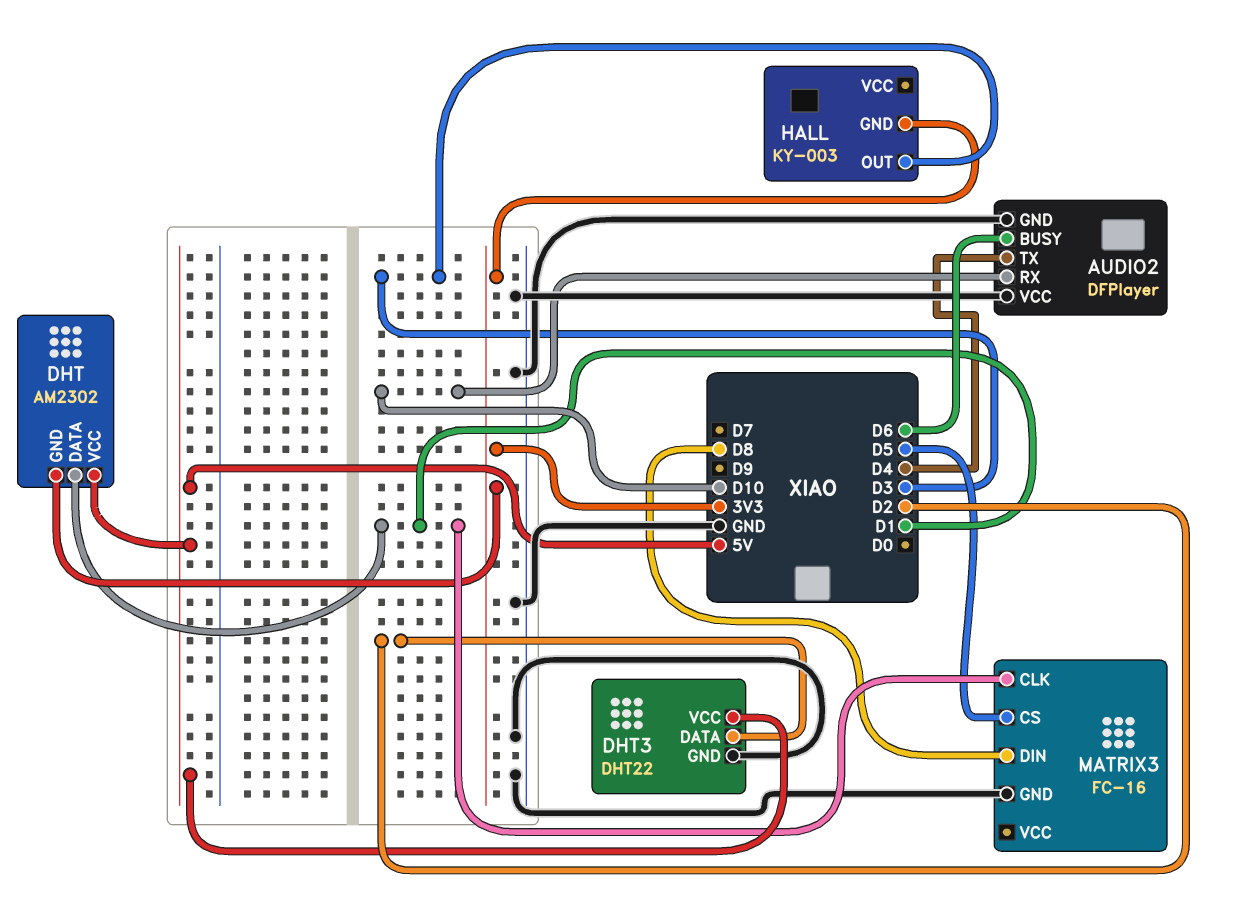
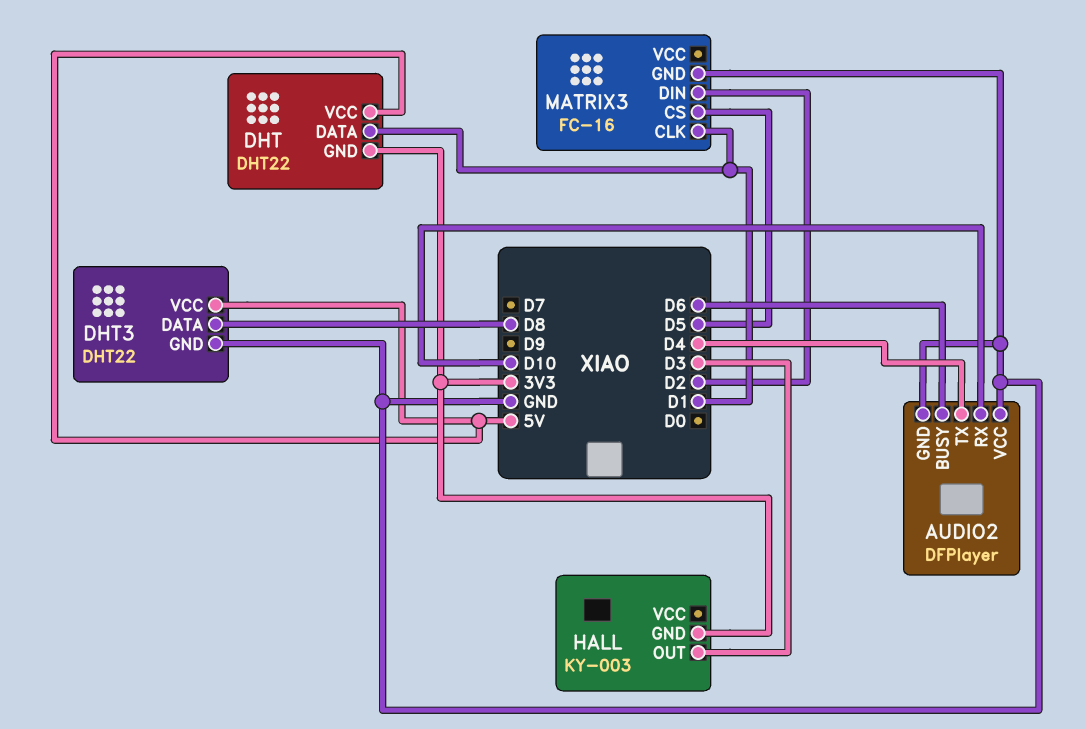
DHT: AM2302 -> DHT22
DHT3 pin DATA: D2 -> D8
MATRIX3 pin DIN: D8 -> D2

